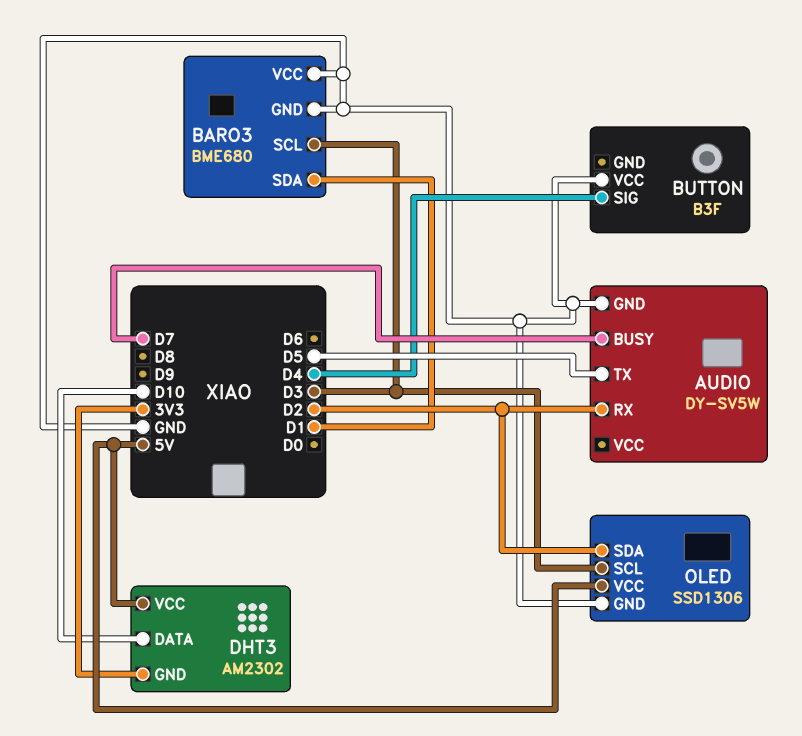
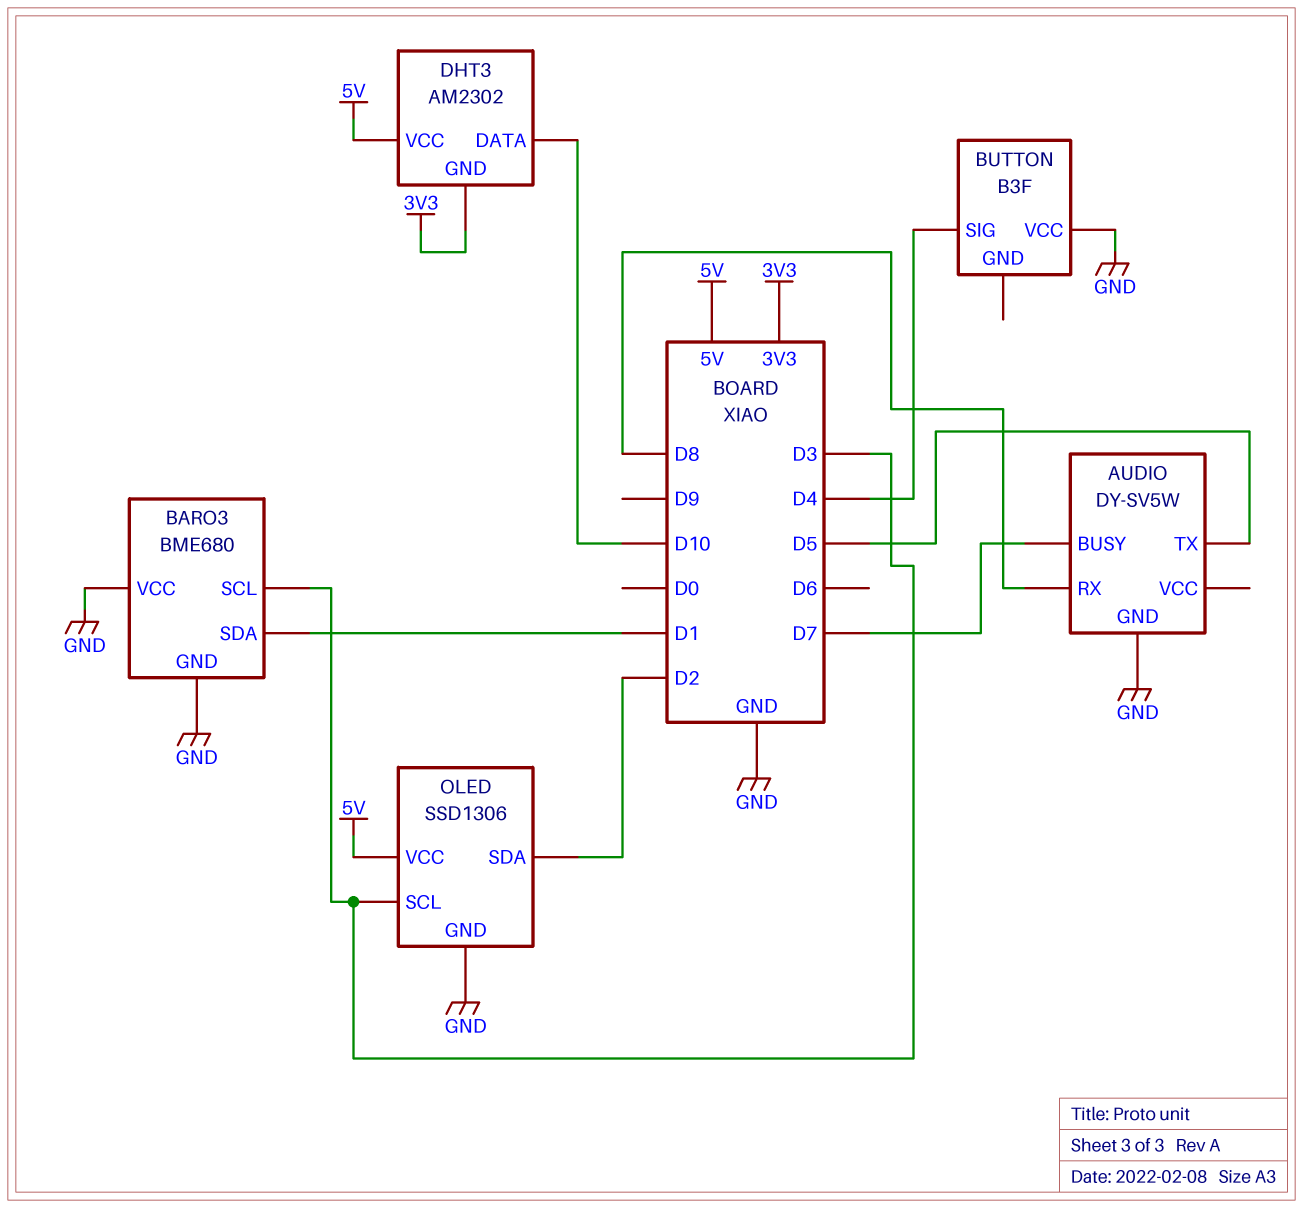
AUDIO pin RX: D2 -> D8

